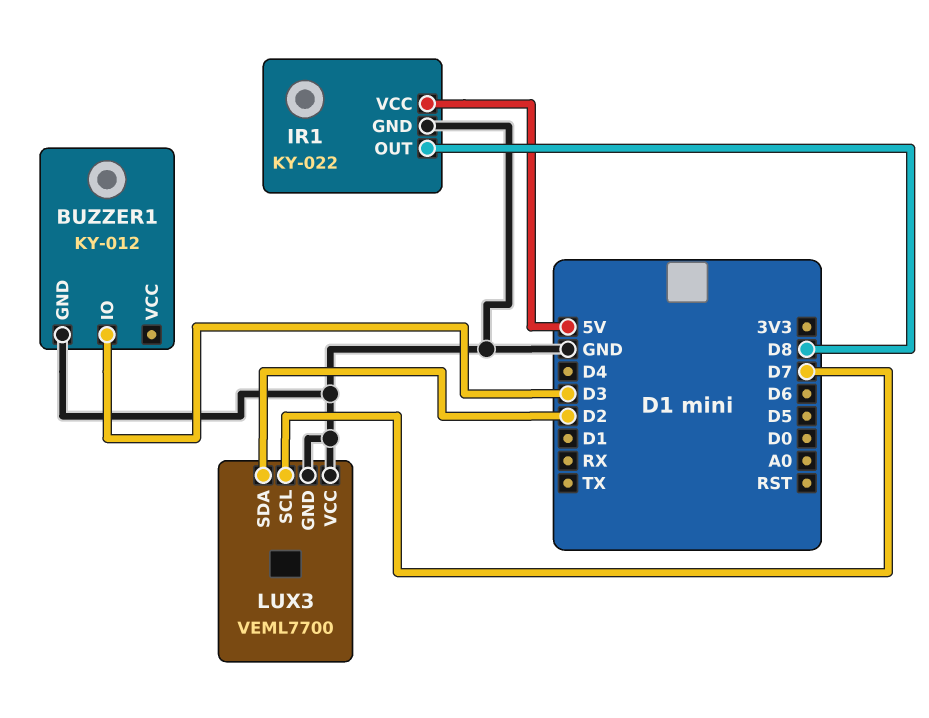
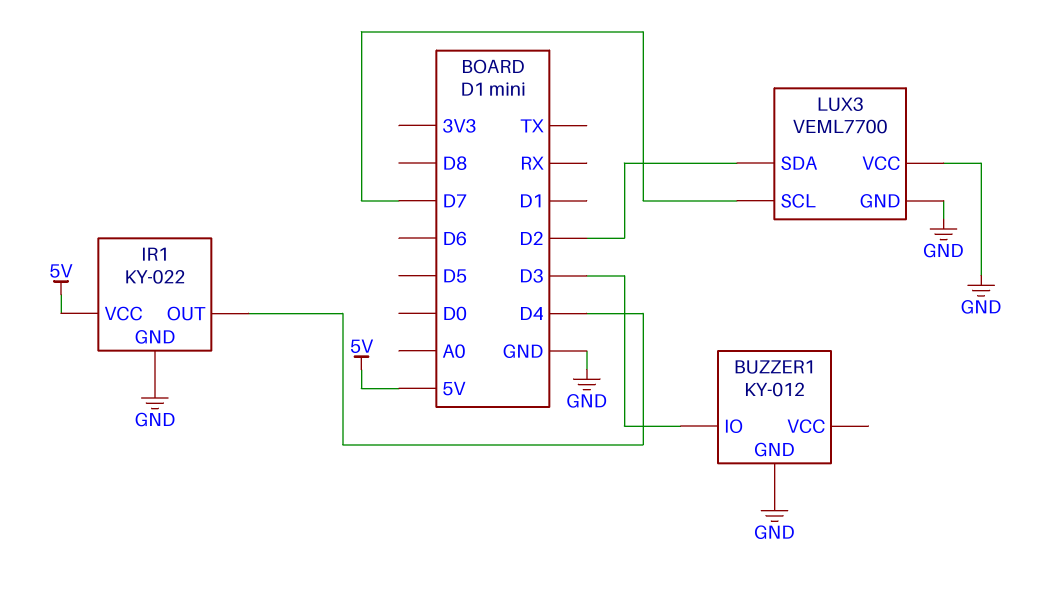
IR1 pin OUT: D8 -> D4

